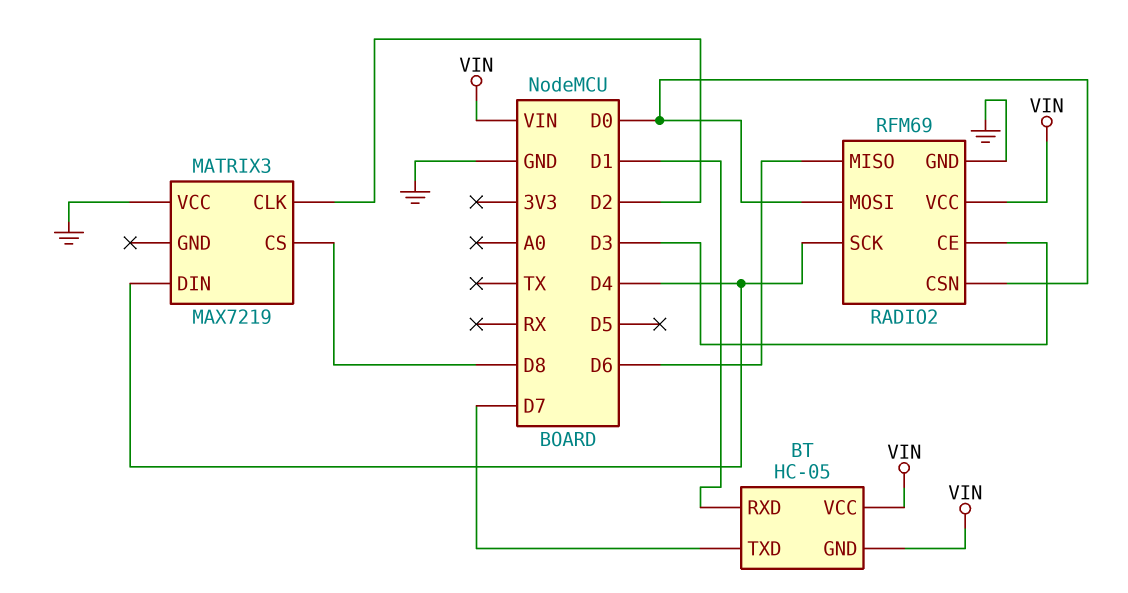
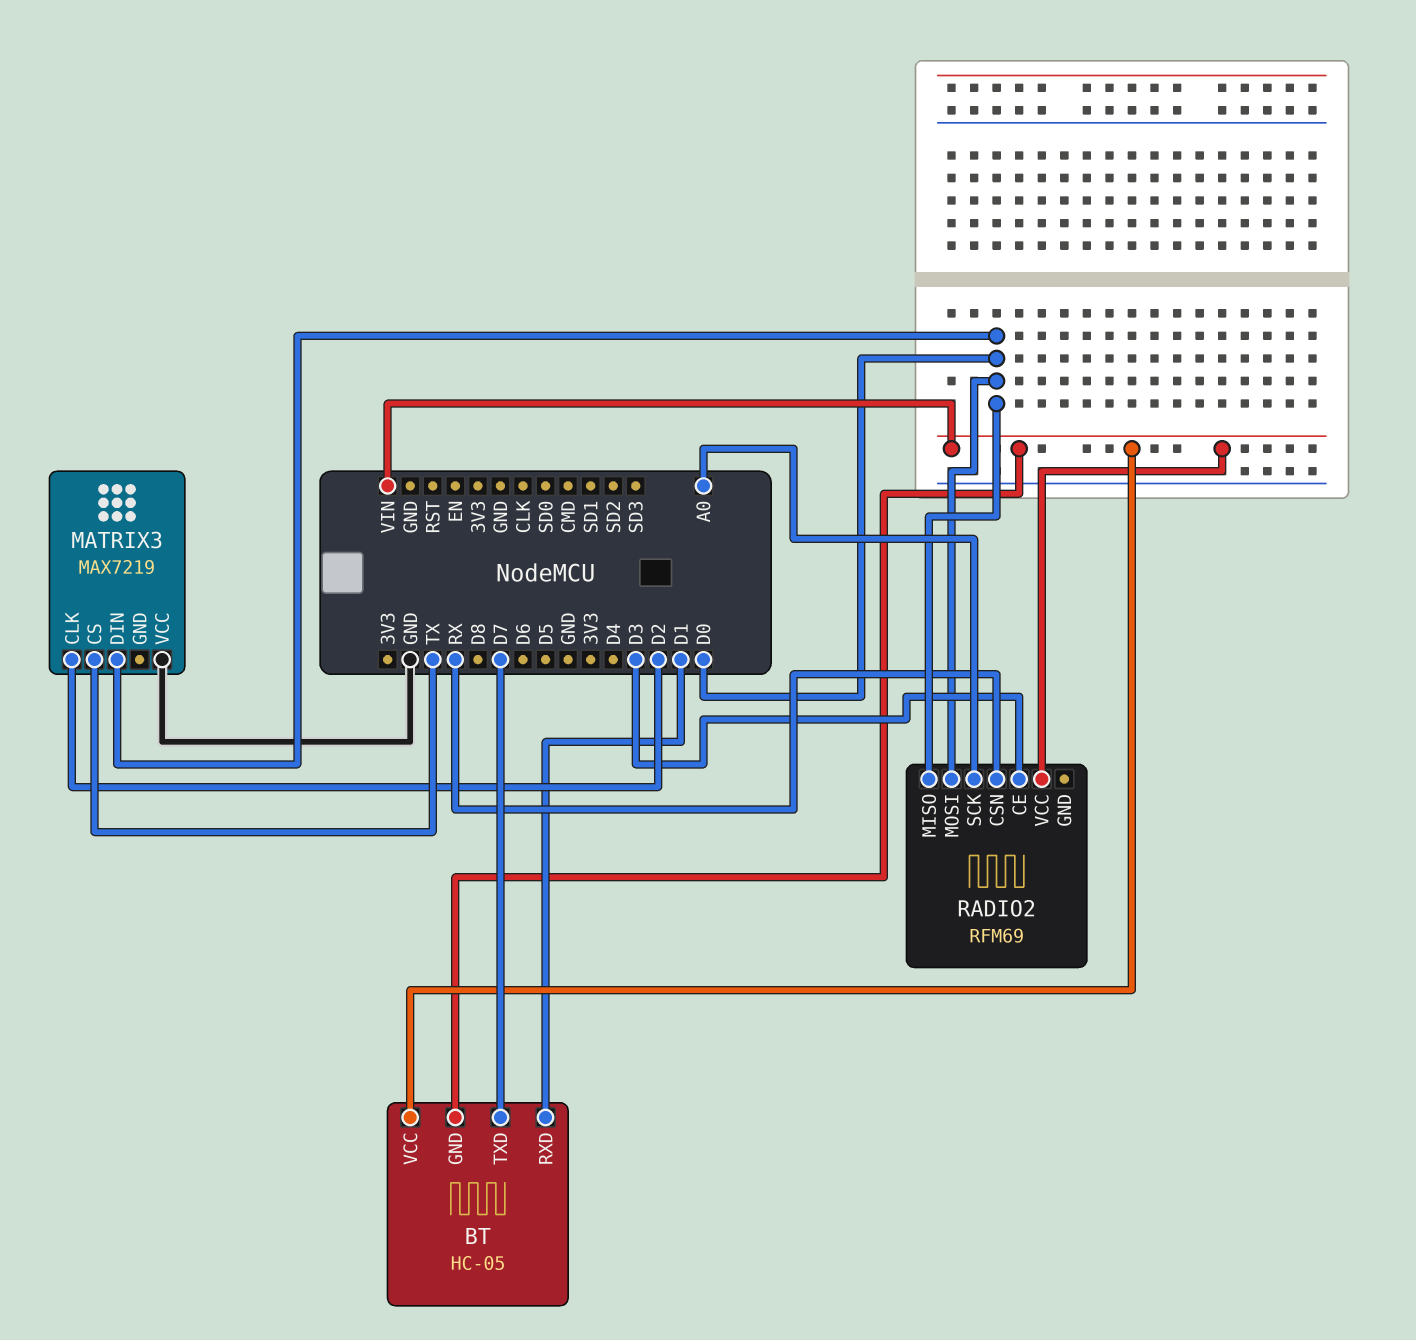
MATRIX3 pin CS: D8 -> TX
MATRIX3 pin DIN: D4 -> D0
RADIO2 pin CSN: D0 -> RX
RADIO2 pin GND: GND -> none
RADIO2 pin MISO: D6 -> D0
RADIO2 pin SCK: D4 -> A0

